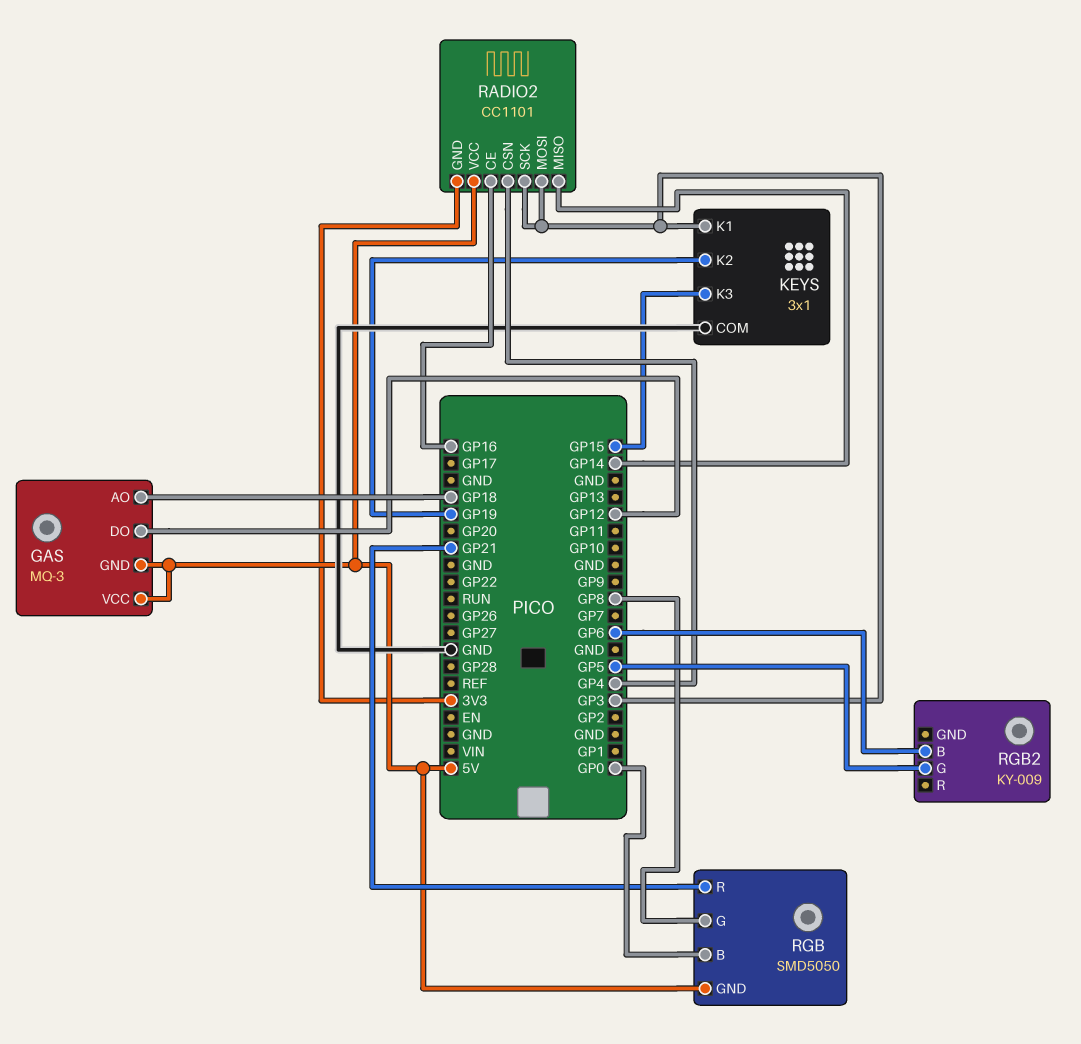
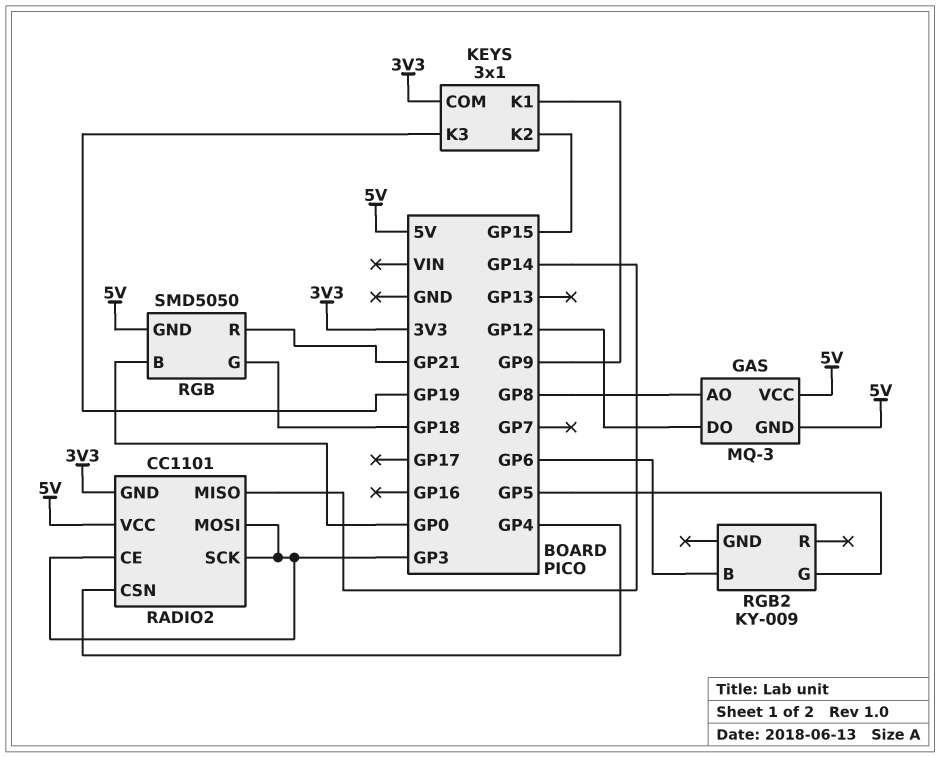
GAS pin AO: GP18 -> GP8
KEYS pin COM: GND -> 3V3
KEYS pin K1: GP3 -> GP9
KEYS pin K2: GP19 -> GP15
KEYS pin K3: GP15 -> GP19
RADIO2 pin CE: GP16 -> GP3
RGB pin G: GP8 -> GP18

